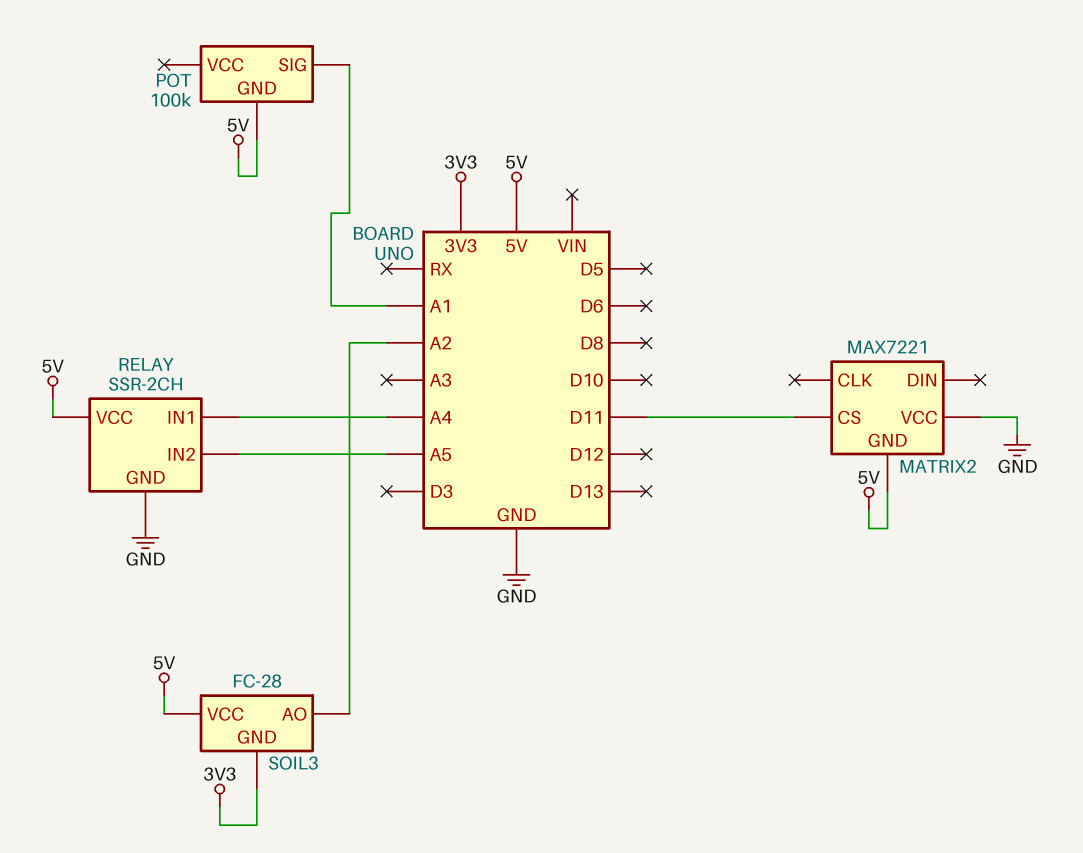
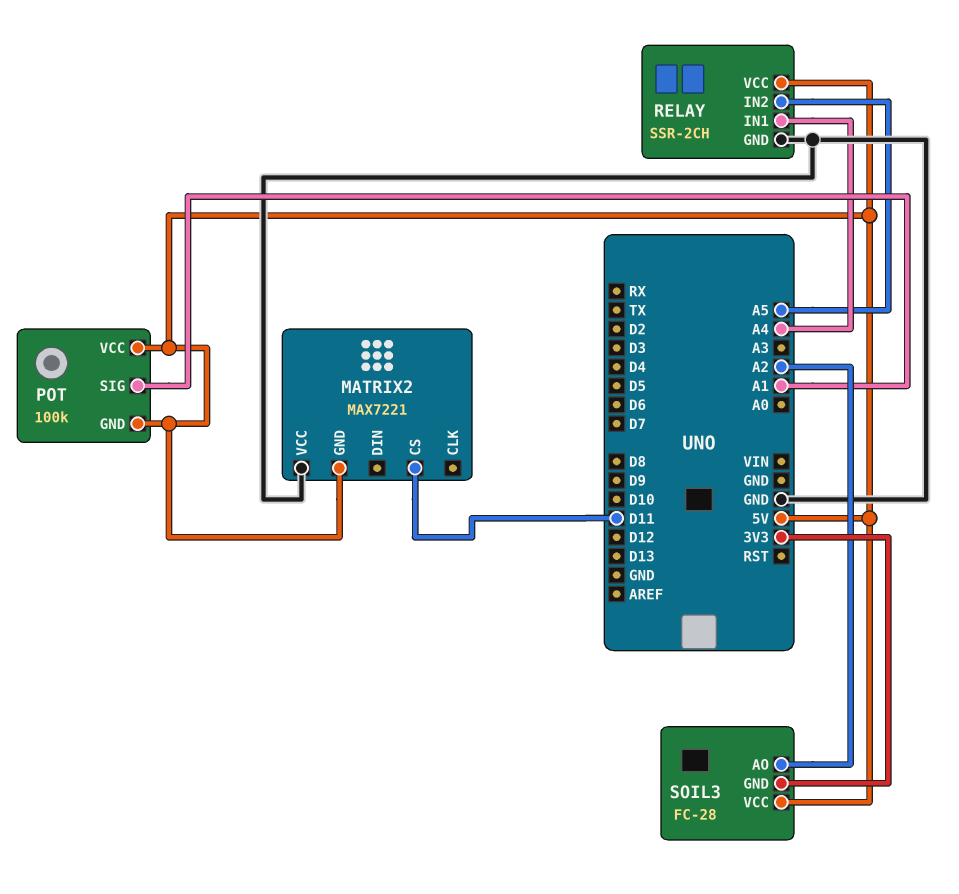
POT pin VCC: none -> 5V

